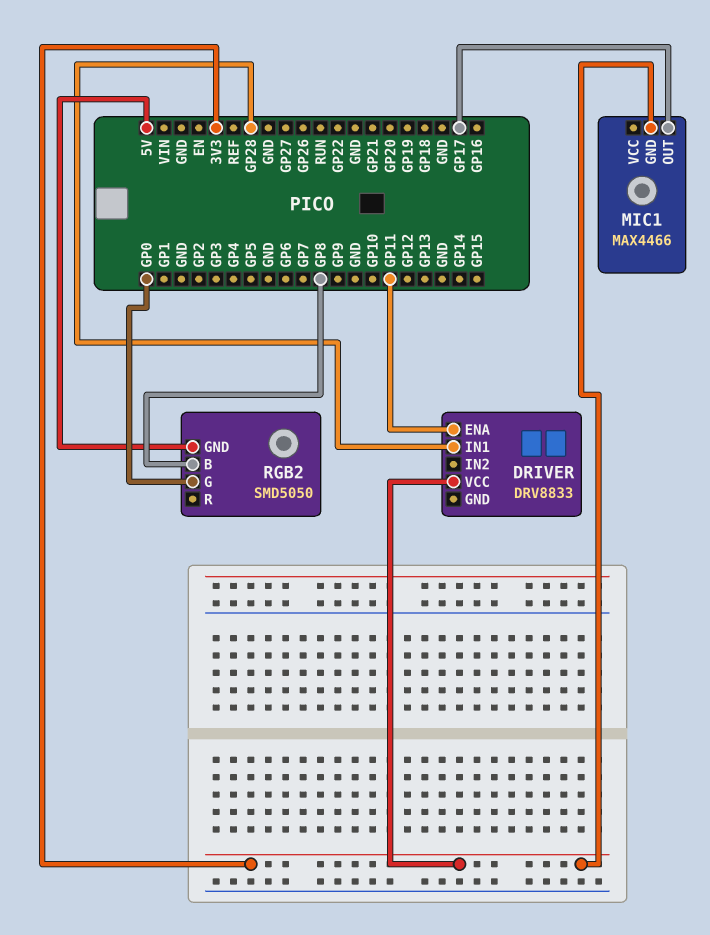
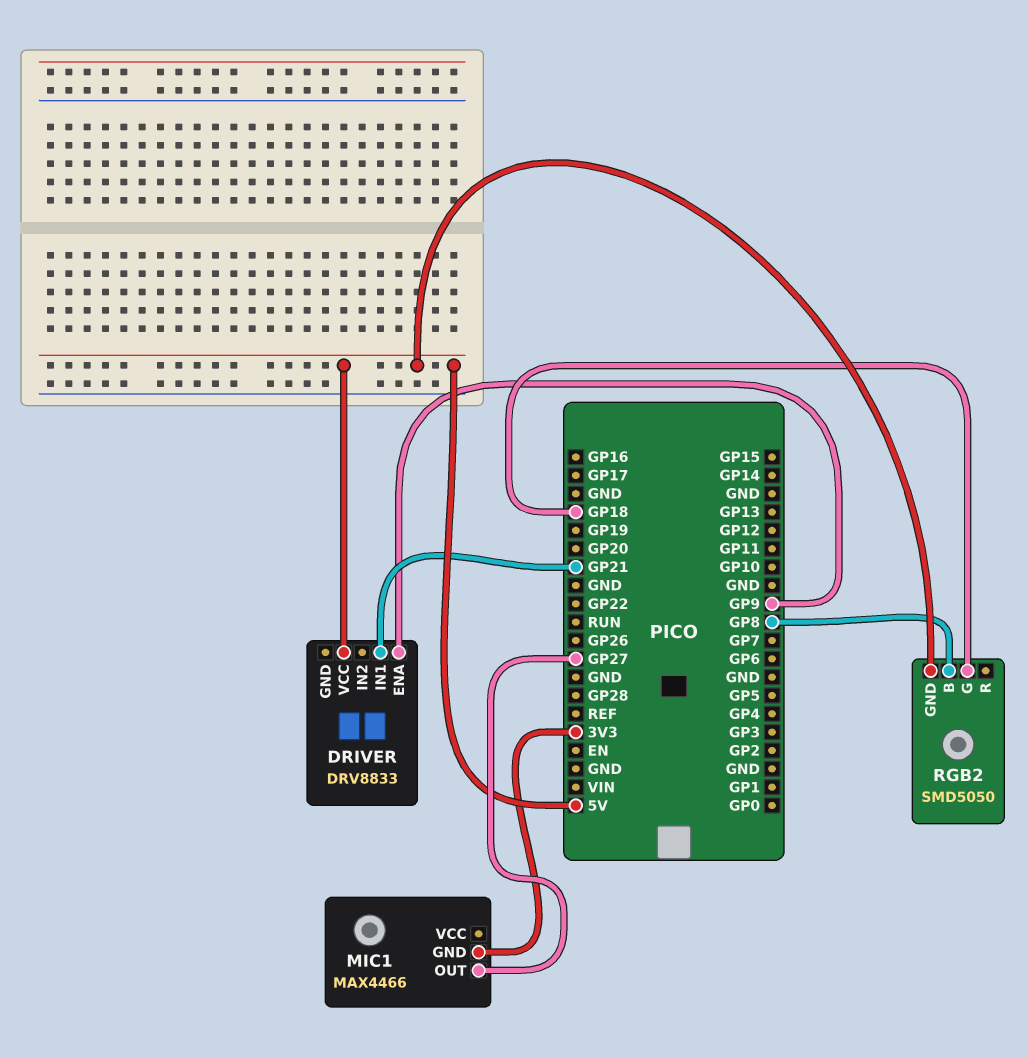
DRIVER pin ENA: GP11 -> GP9
DRIVER pin IN1: GP28 -> GP21
DRIVER pin VCC: 3V3 -> 5V
MIC1 pin OUT: GP17 -> GP27
RGB2 pin G: GP0 -> GP18

